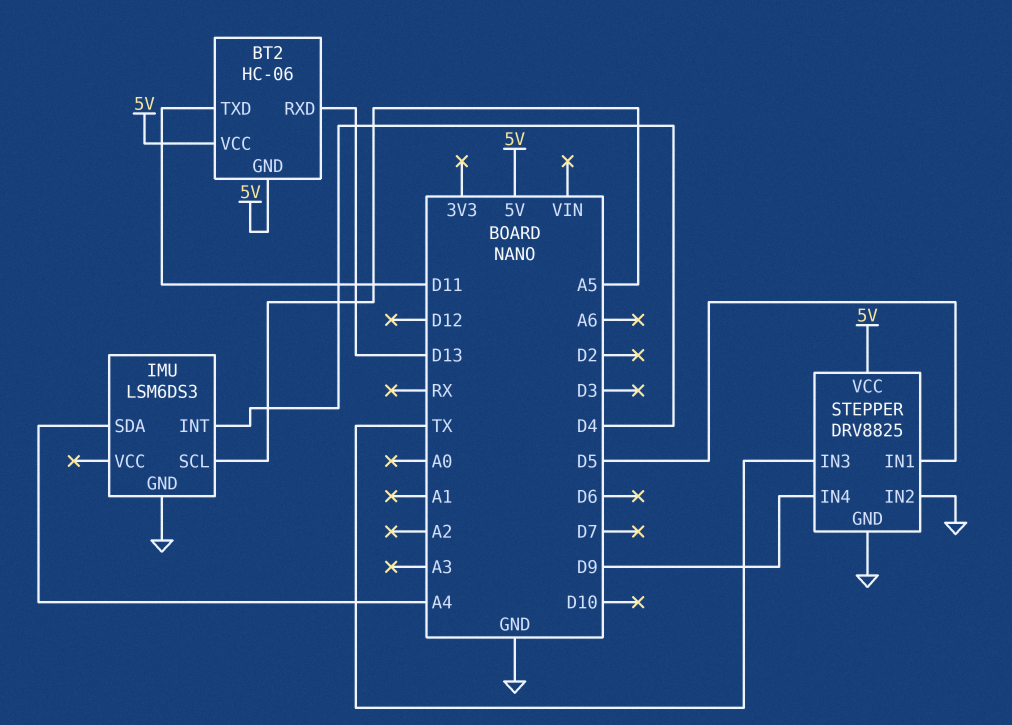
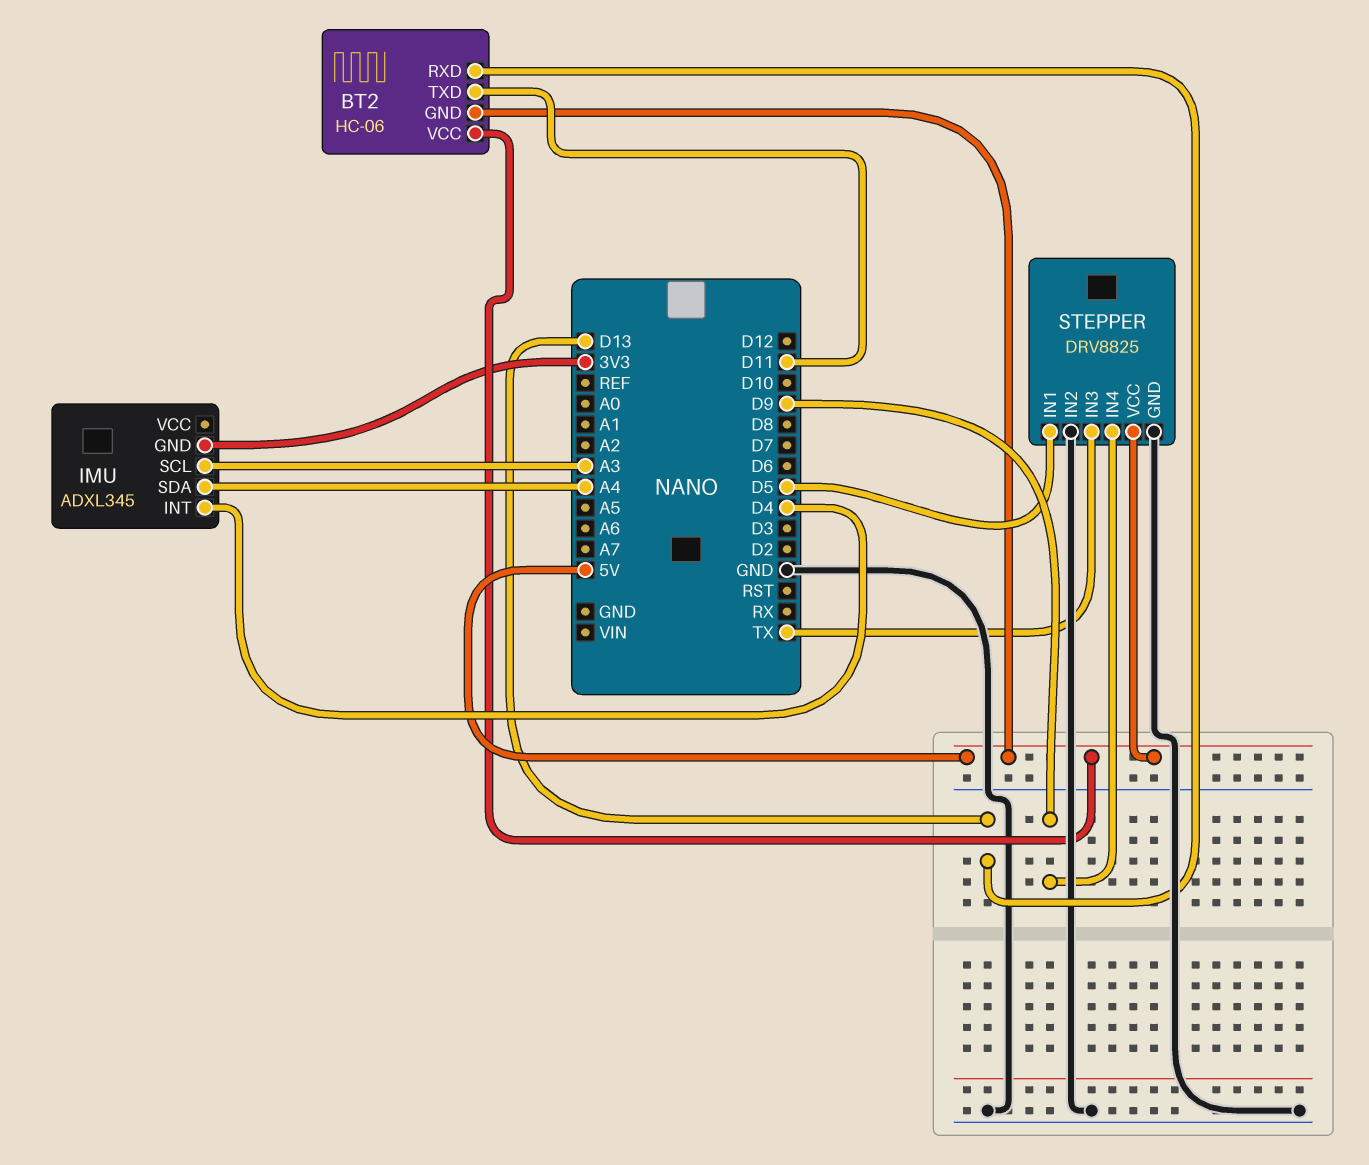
IMU: LSM6DS3 -> ADXL345
IMU pin GND: GND -> 3V3
IMU pin SCL: A5 -> A3

